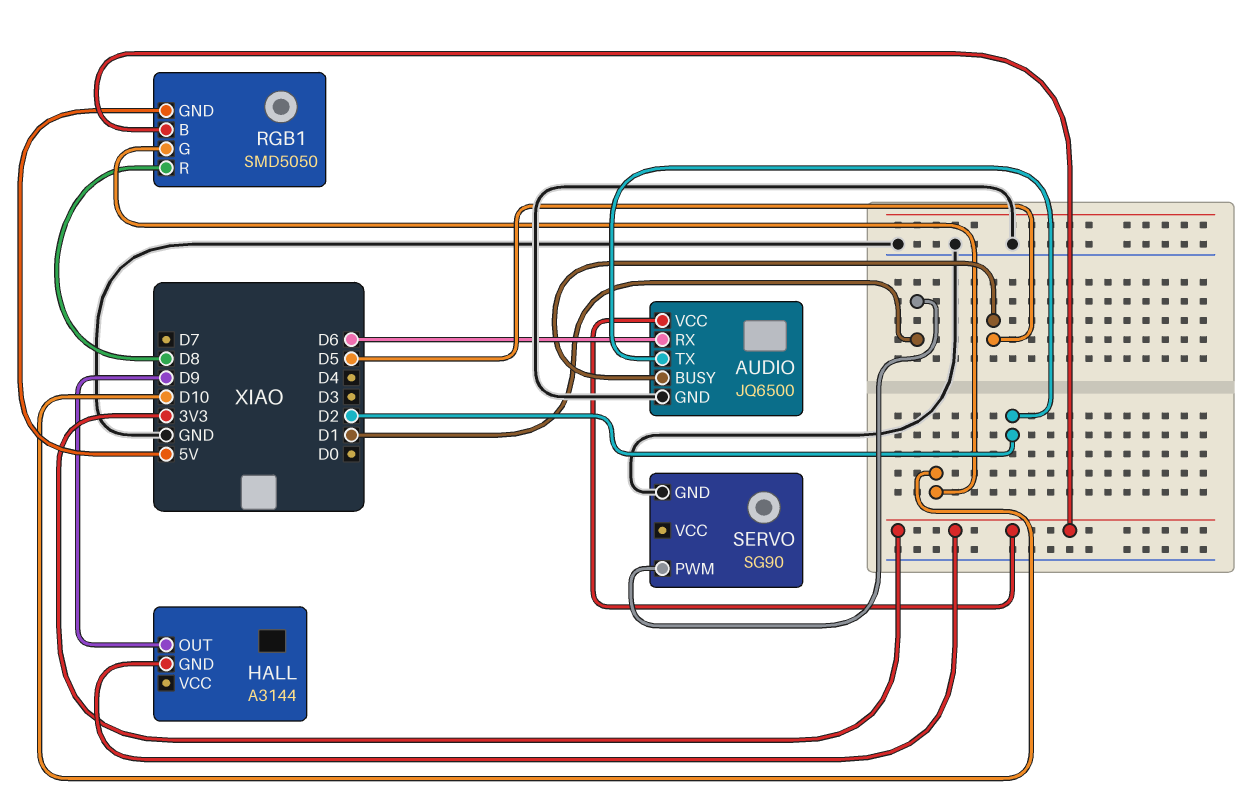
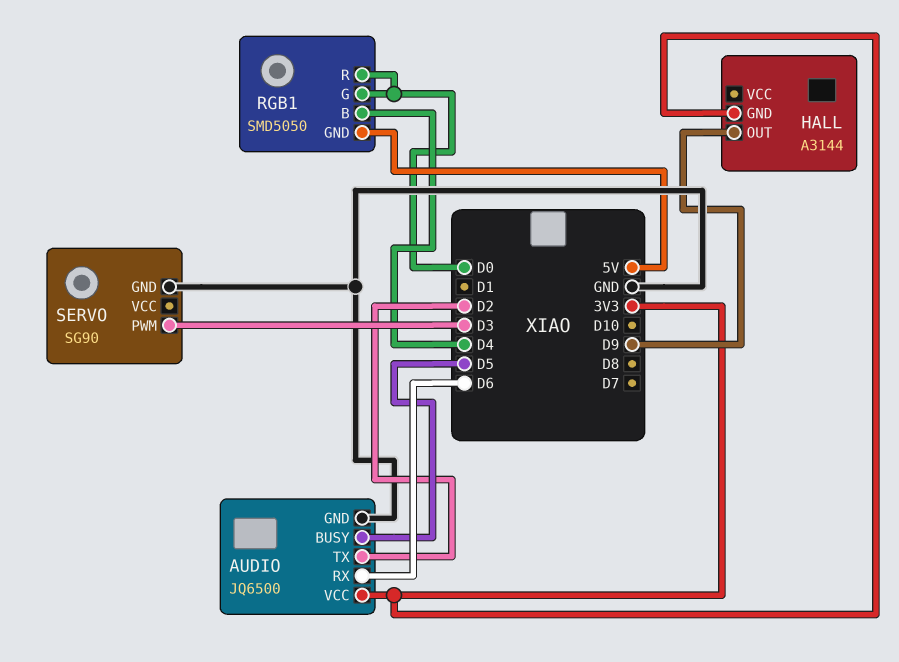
RGB1 pin B: 3V3 -> D4
RGB1 pin G: D10 -> D0
RGB1 pin R: D8 -> D0
SERVO pin PWM: D1 -> D3

